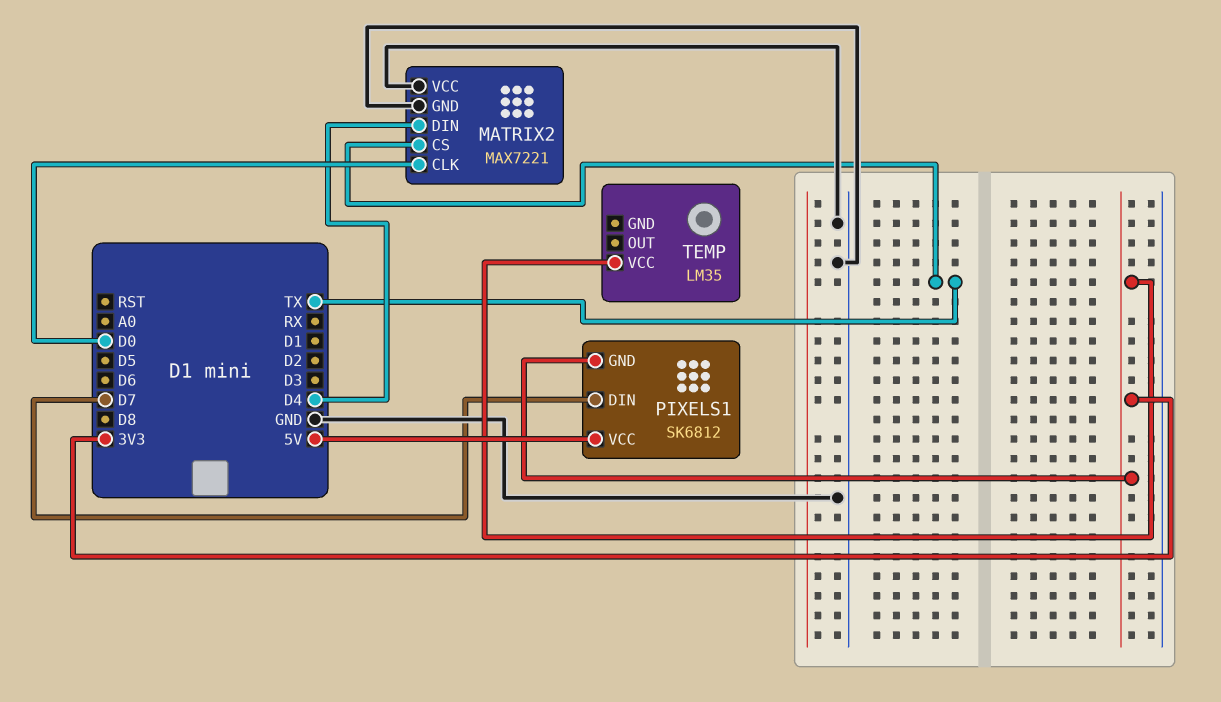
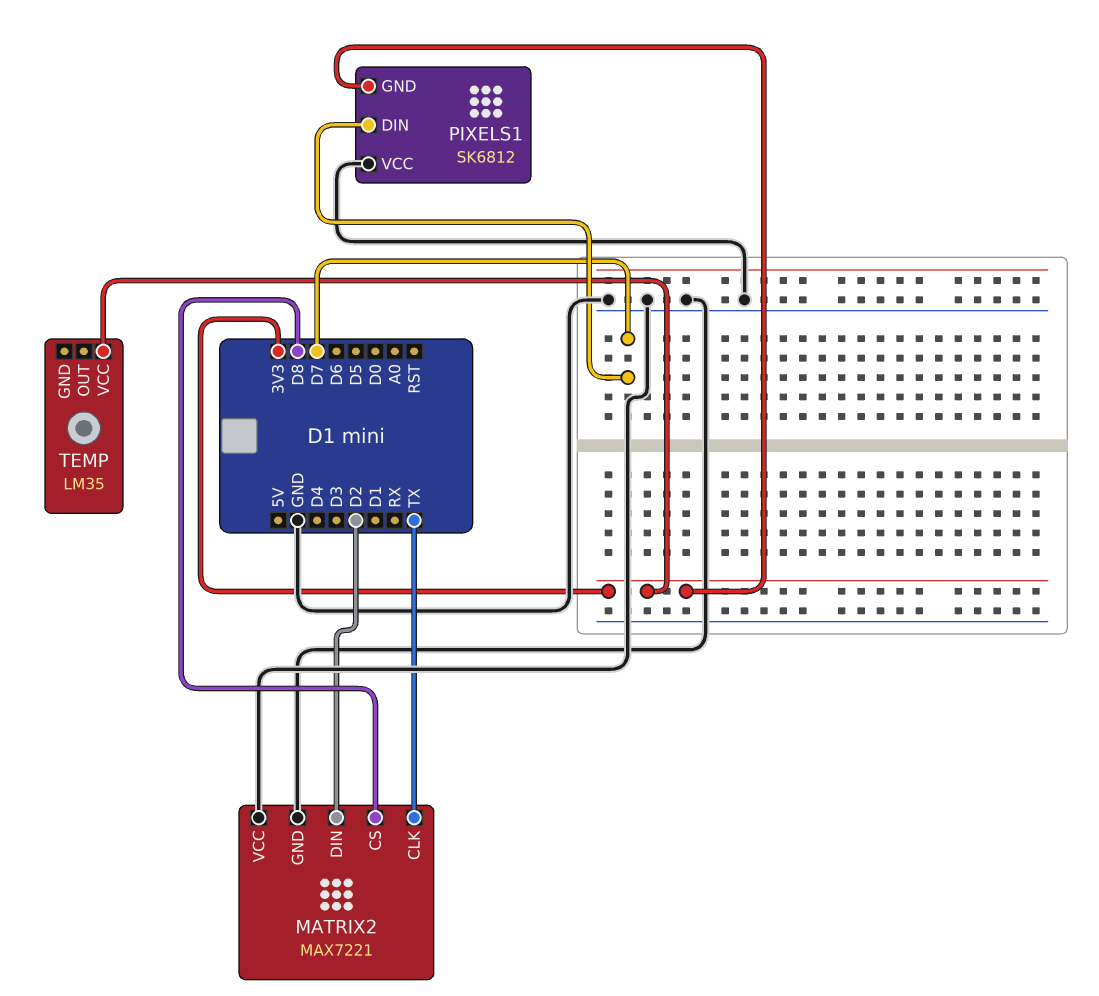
MATRIX2 pin CLK: D0 -> TX
MATRIX2 pin CS: TX -> D8
MATRIX2 pin DIN: D4 -> D2
PIXELS1 pin VCC: 5V -> GND

